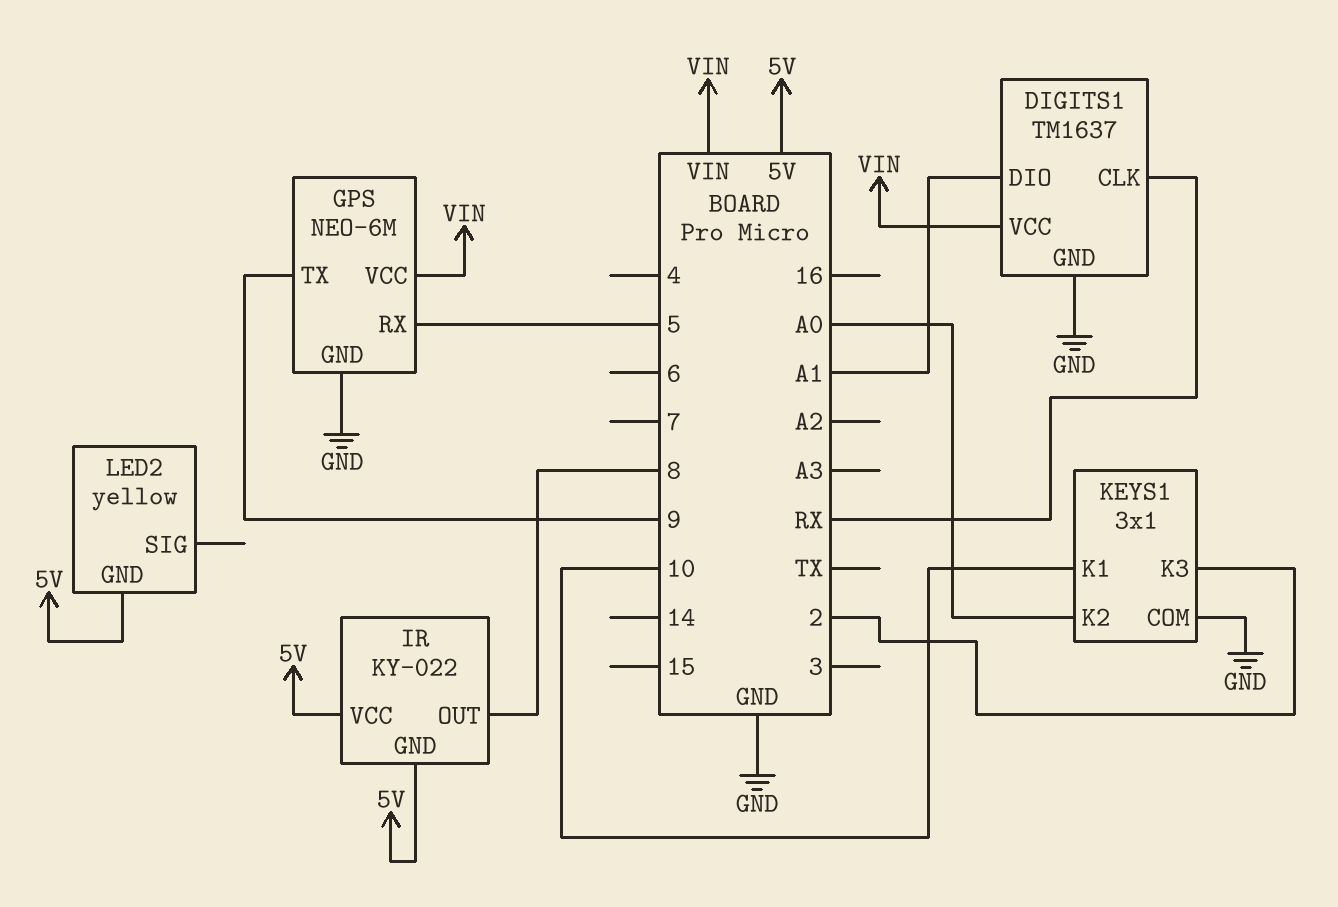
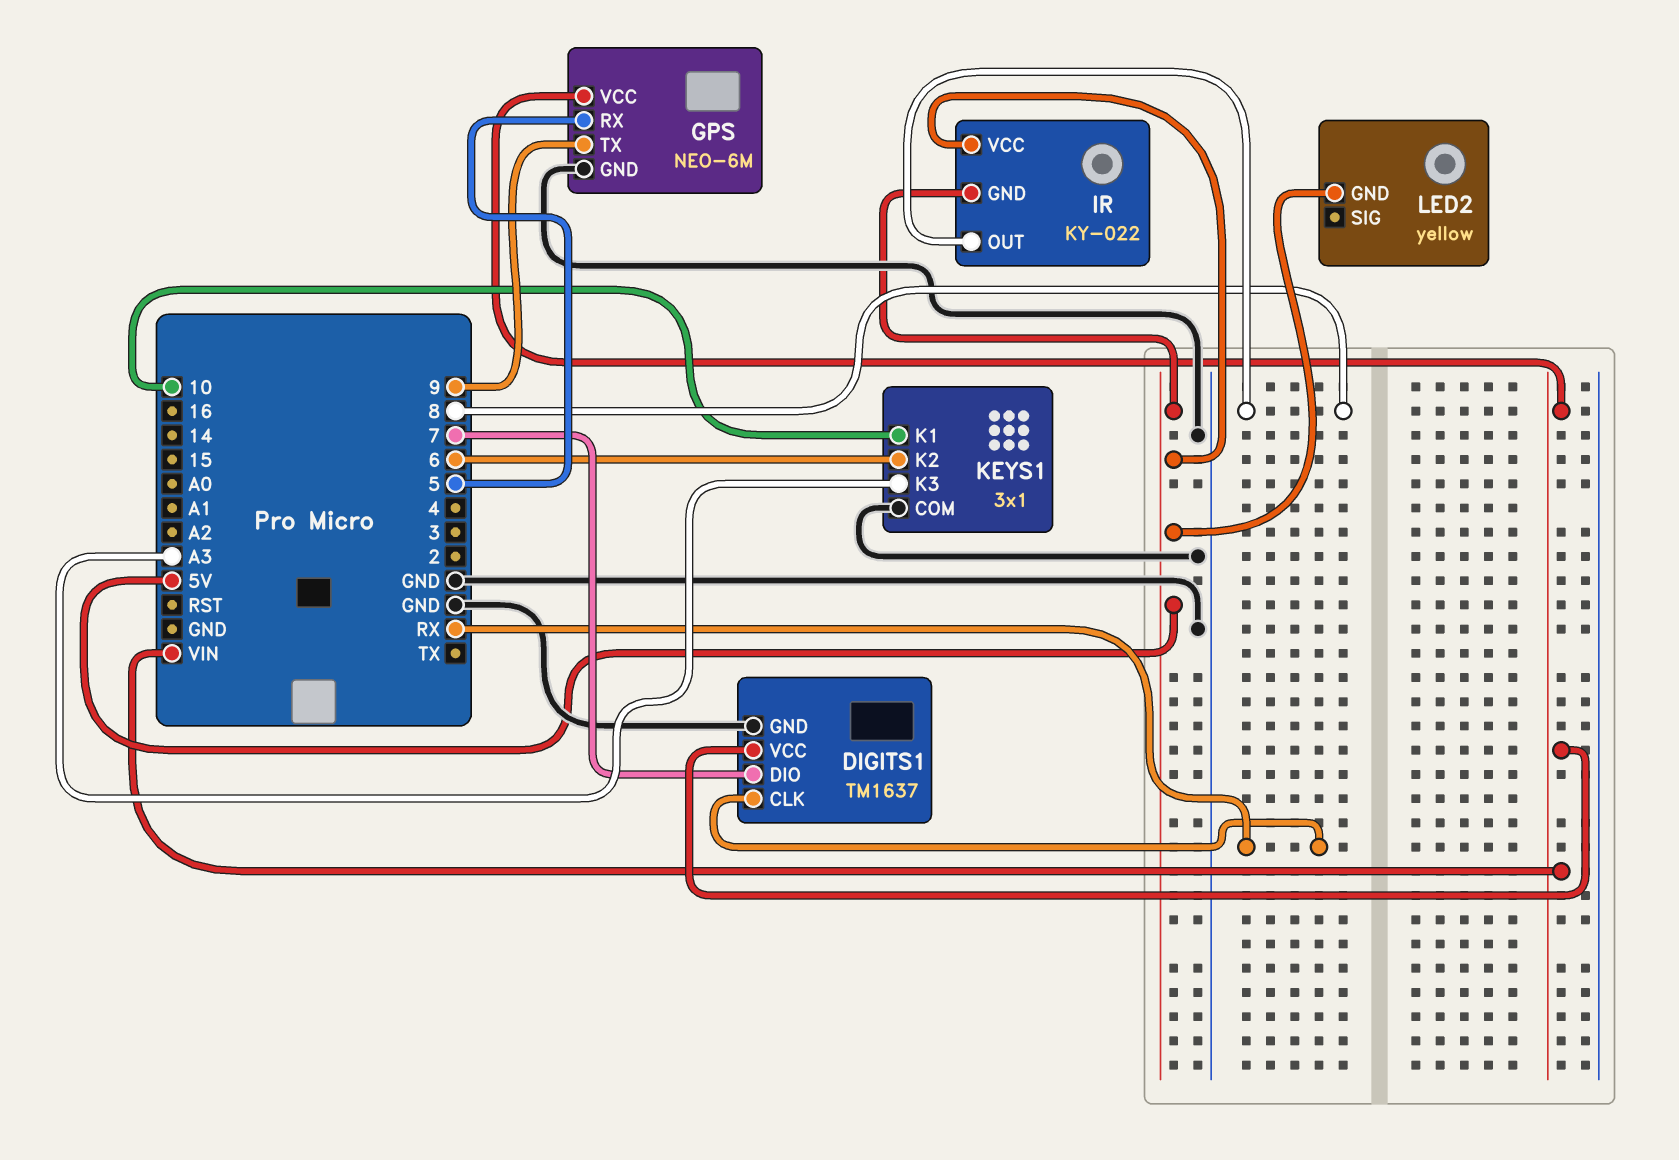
DIGITS1 pin DIO: A1 -> 7
KEYS1 pin K2: A0 -> 6
KEYS1 pin K3: 2 -> A3

